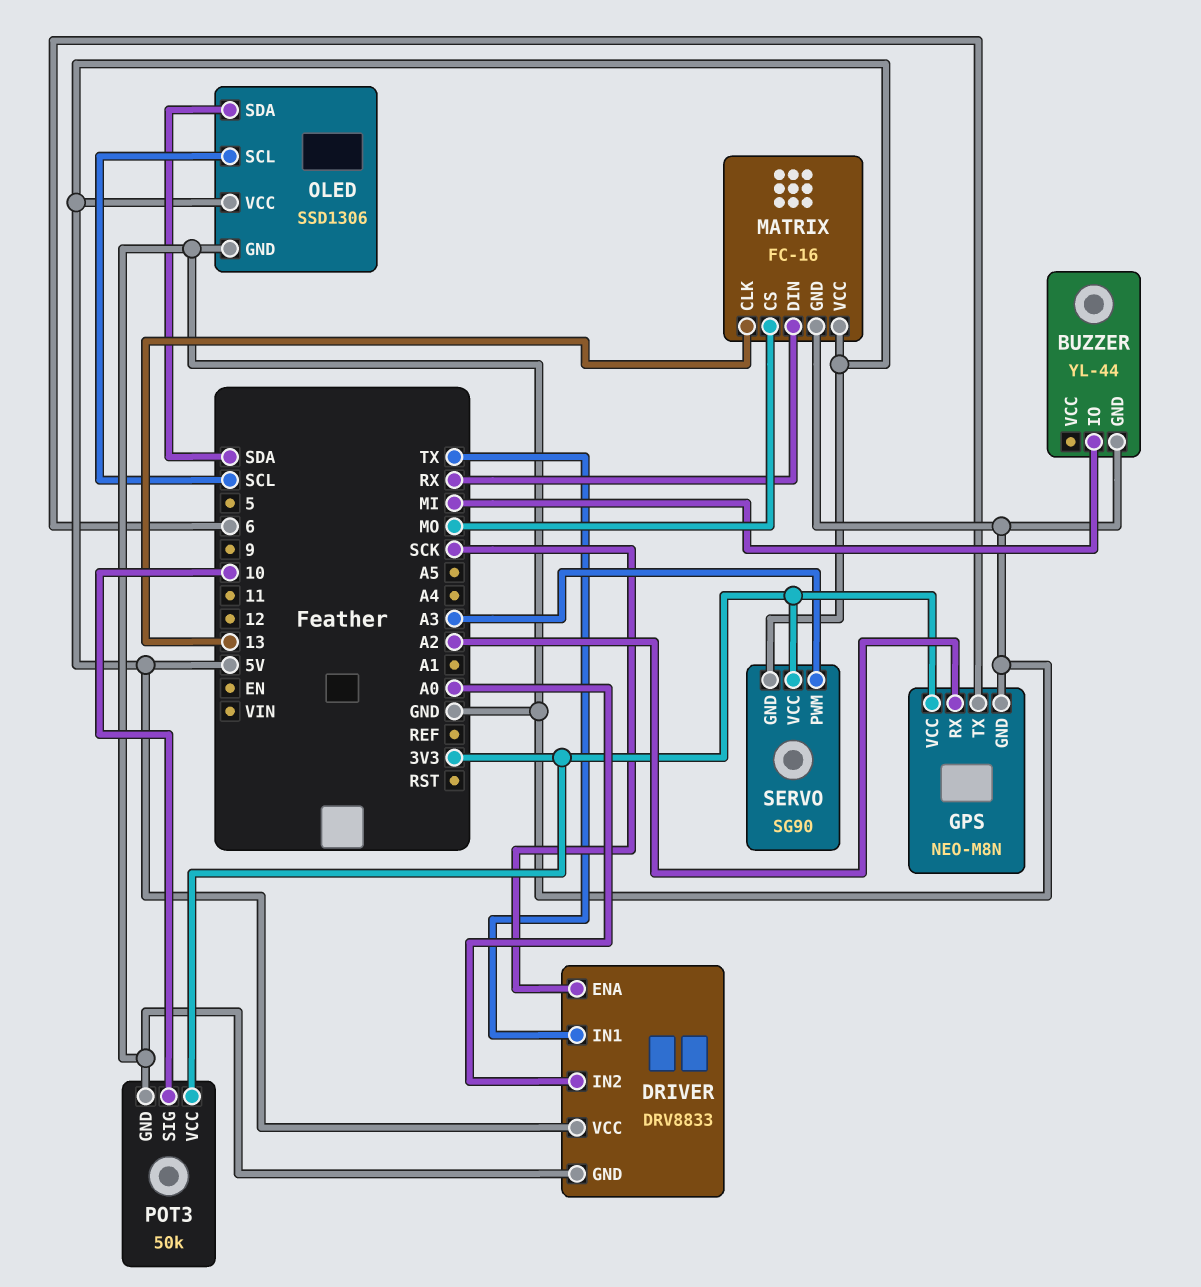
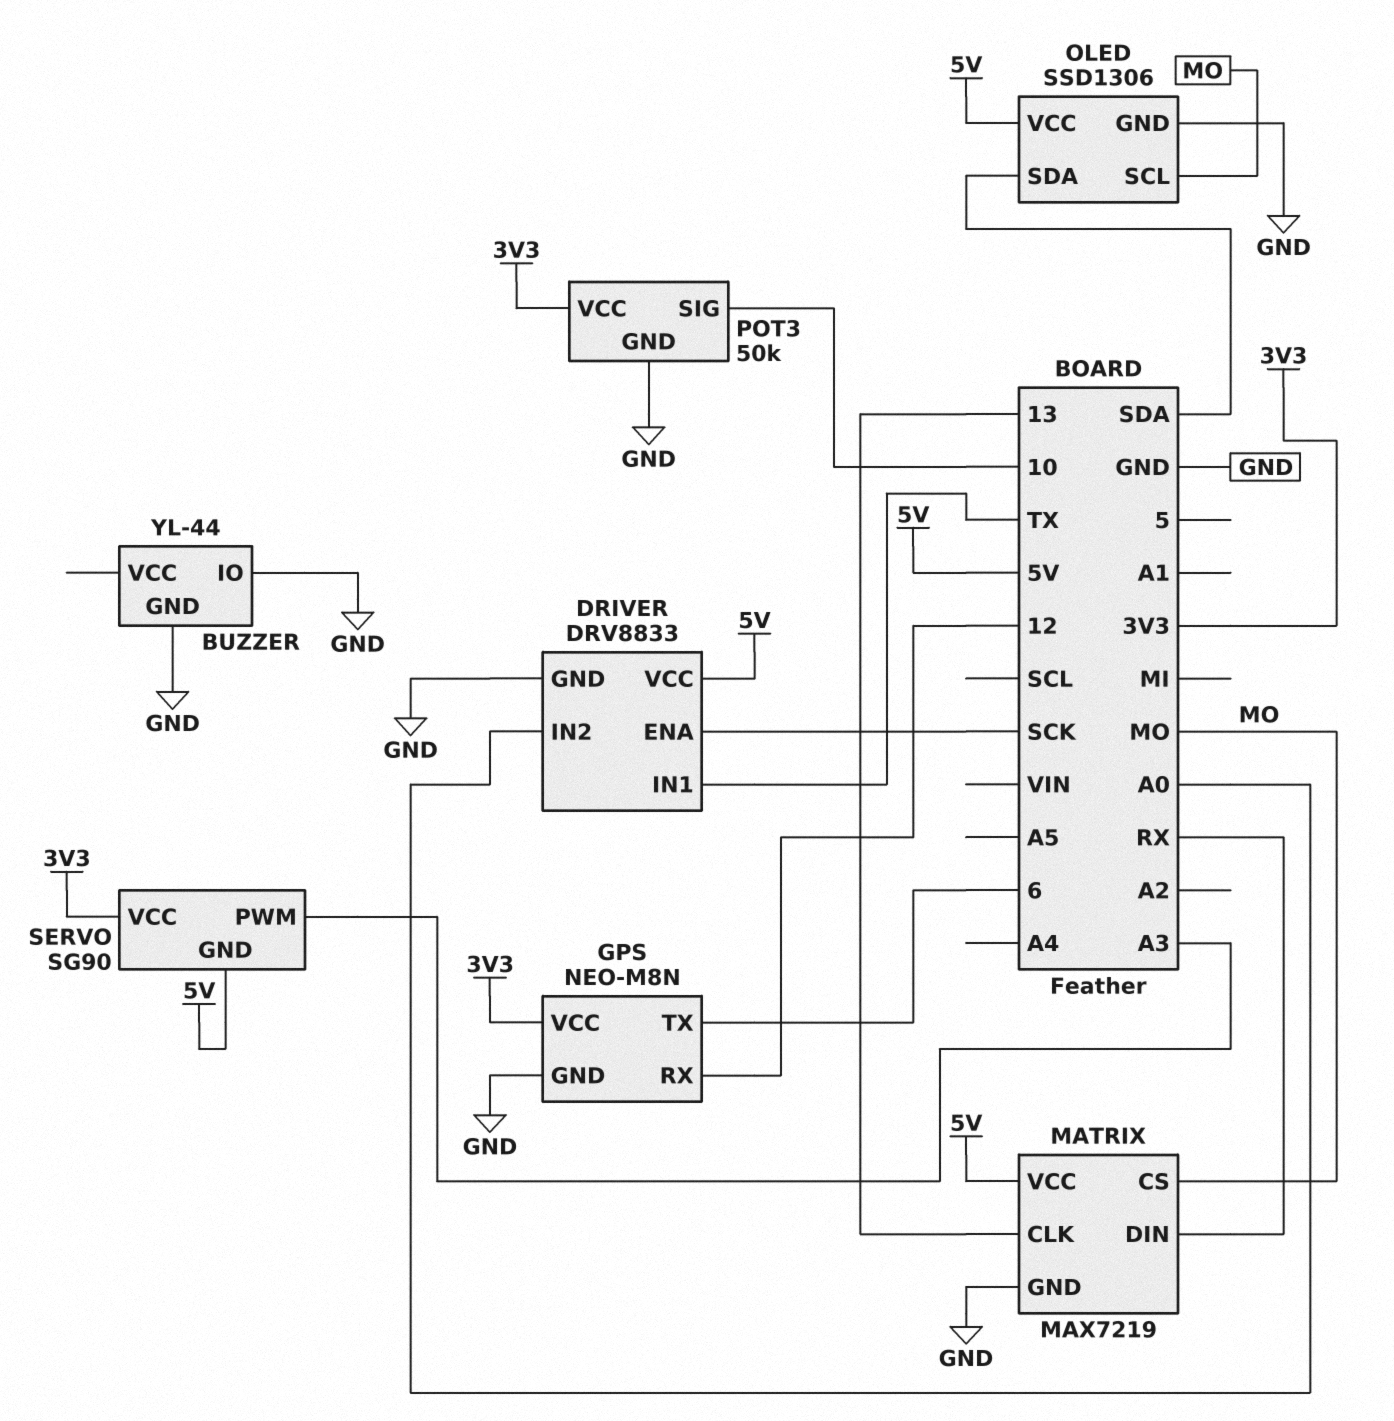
BUZZER pin IO: MI -> GND
GPS pin RX: A2 -> 12
MATRIX: FC-16 -> MAX7219
OLED pin SCL: SCL -> MO

